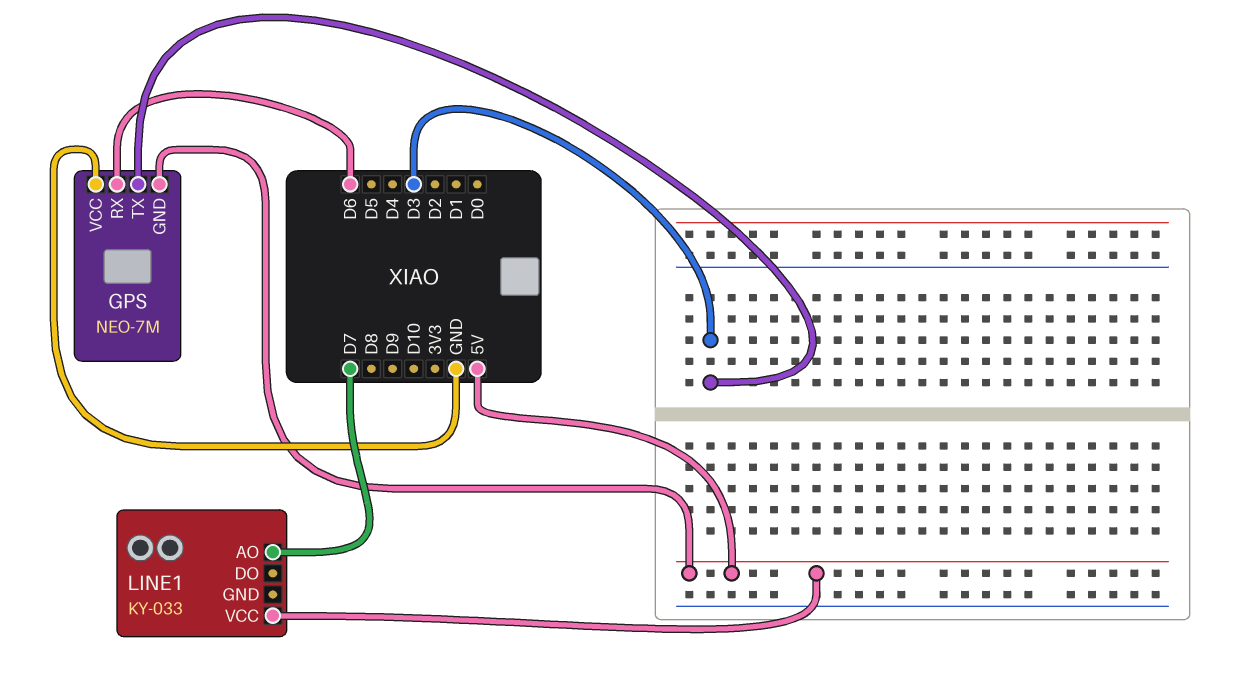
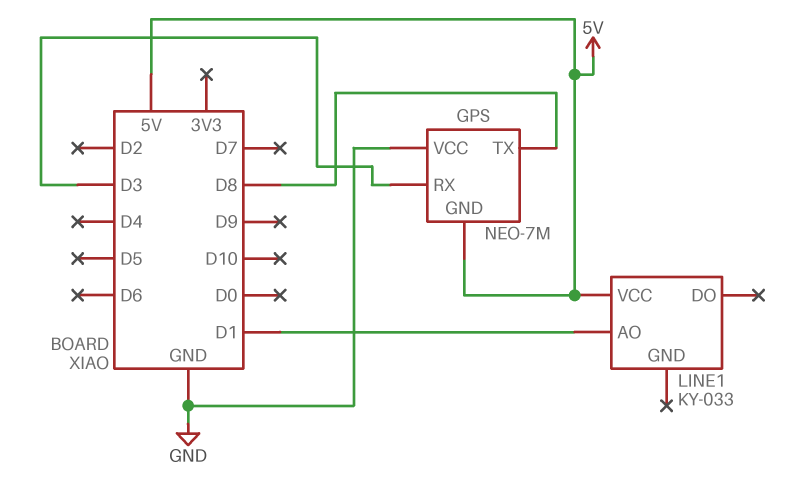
GPS pin RX: D6 -> D3
GPS pin TX: D3 -> D8
LINE1 pin AO: D7 -> D1

